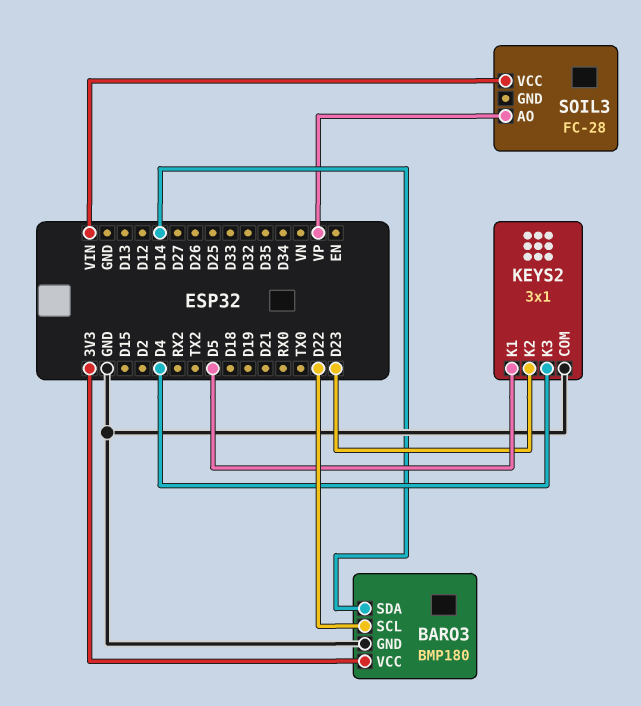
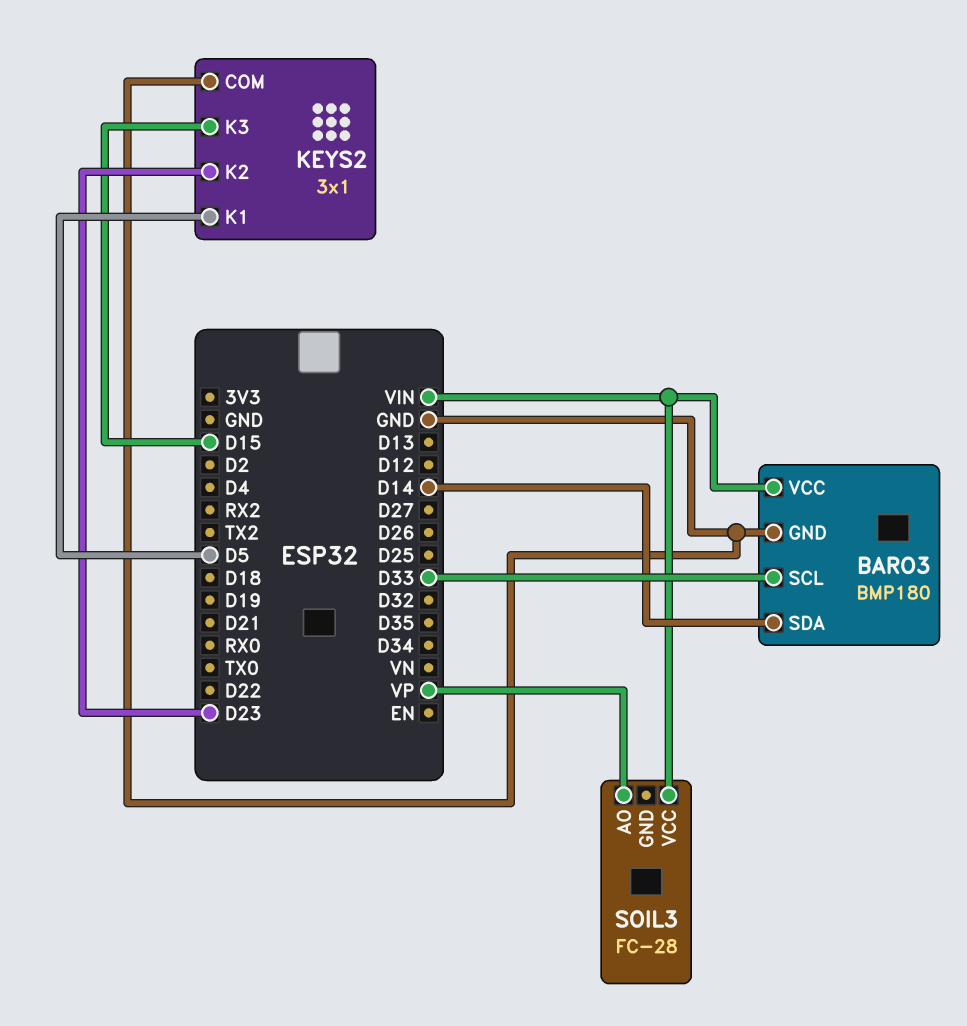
BARO3 pin SCL: D22 -> D33
BARO3 pin VCC: 3V3 -> VIN
KEYS2 pin K3: D4 -> D15

